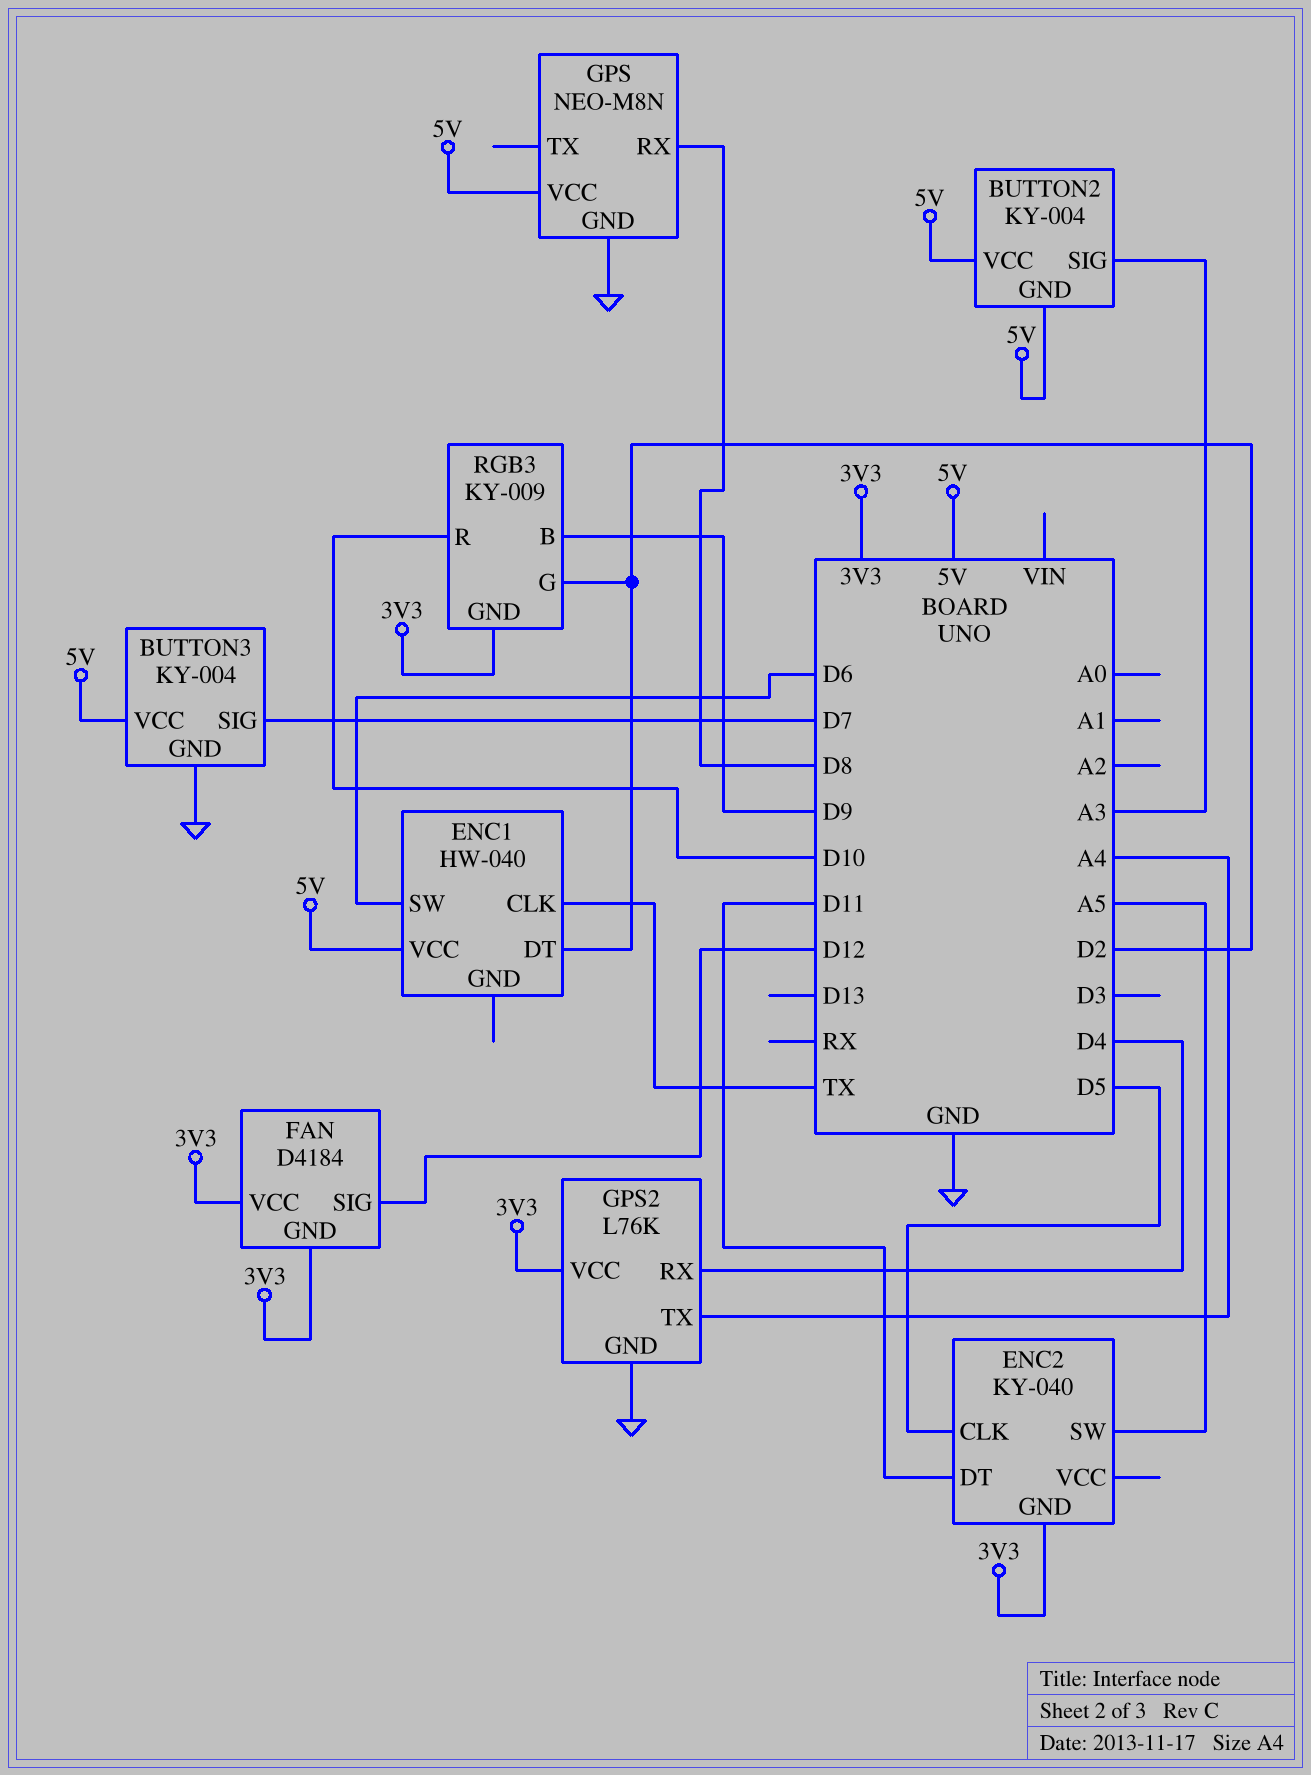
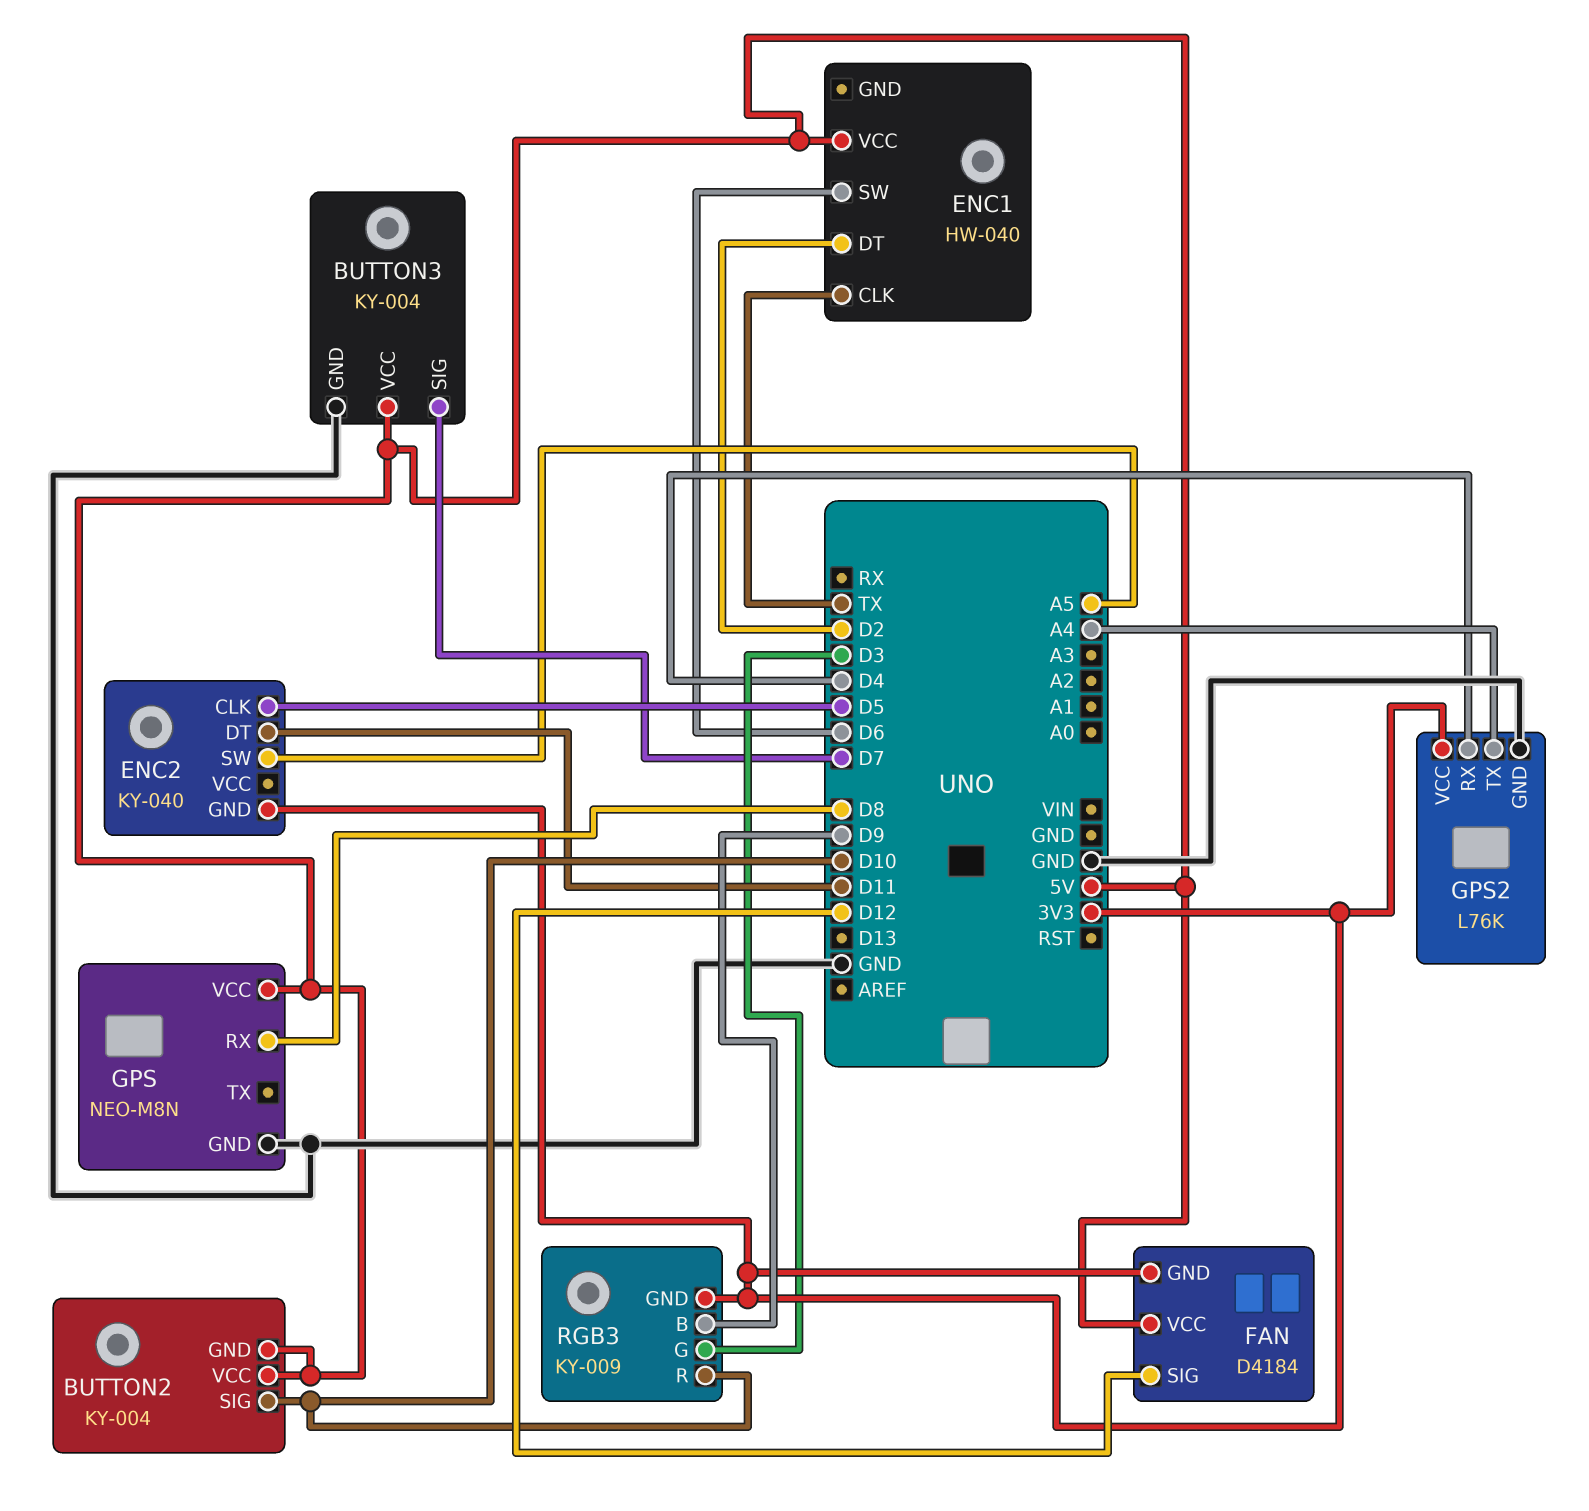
BUTTON2 pin SIG: A3 -> D10
FAN pin VCC: 3V3 -> 5V
RGB3 pin G: D2 -> D3

